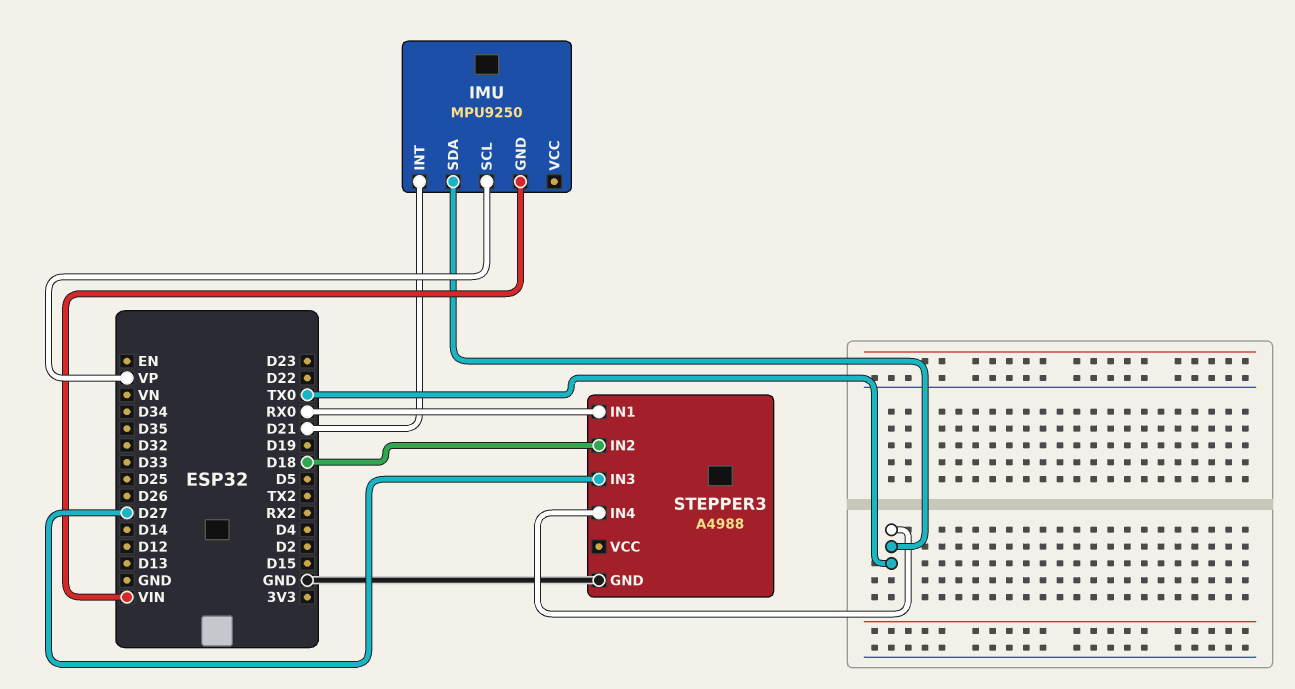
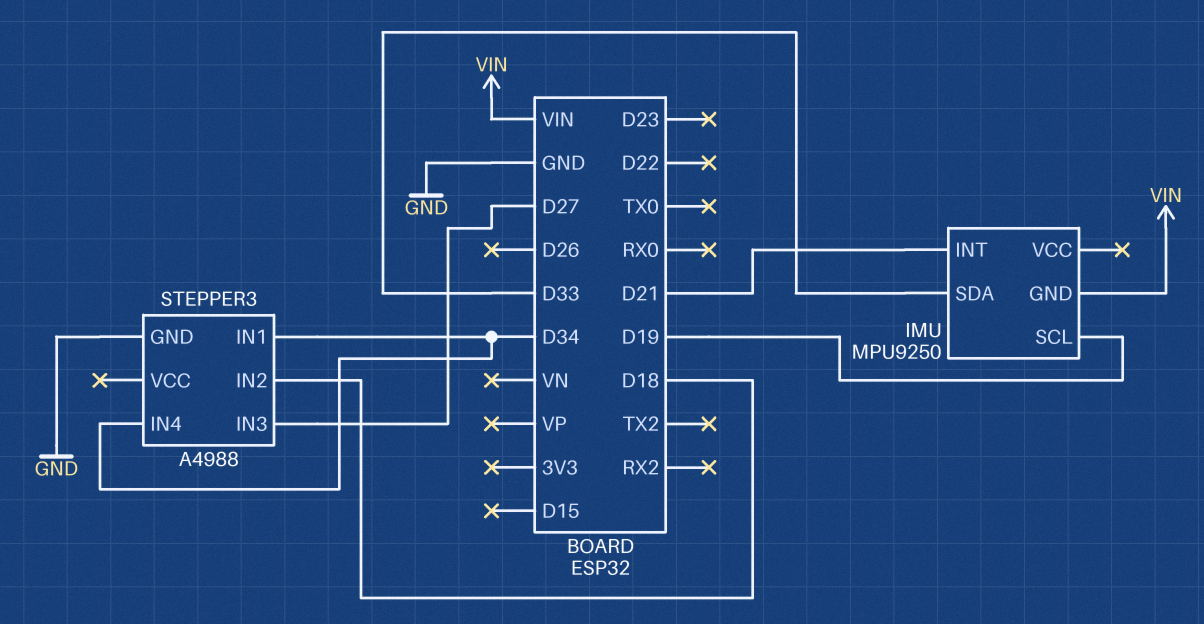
IMU pin SCL: VP -> D19
IMU pin SDA: TX0 -> D33
STEPPER3 pin IN1: RX0 -> D34
STEPPER3 pin IN4: TX0 -> D34

